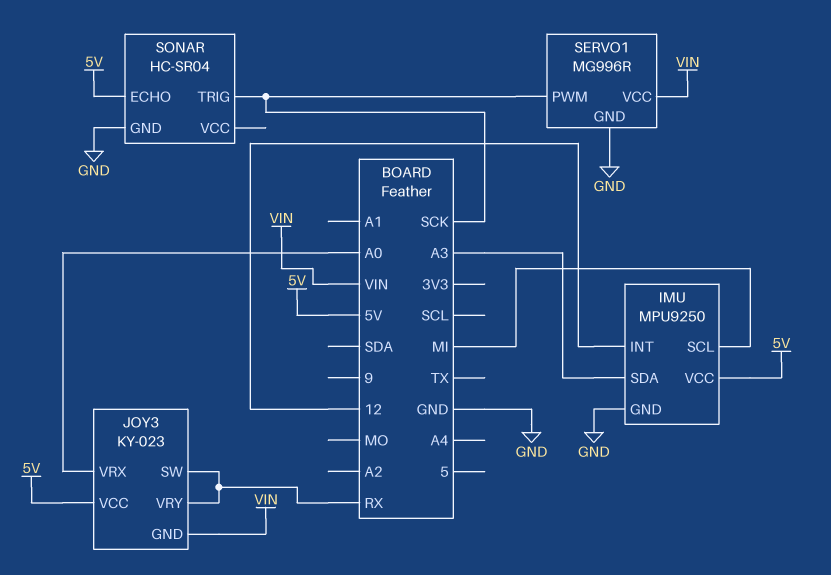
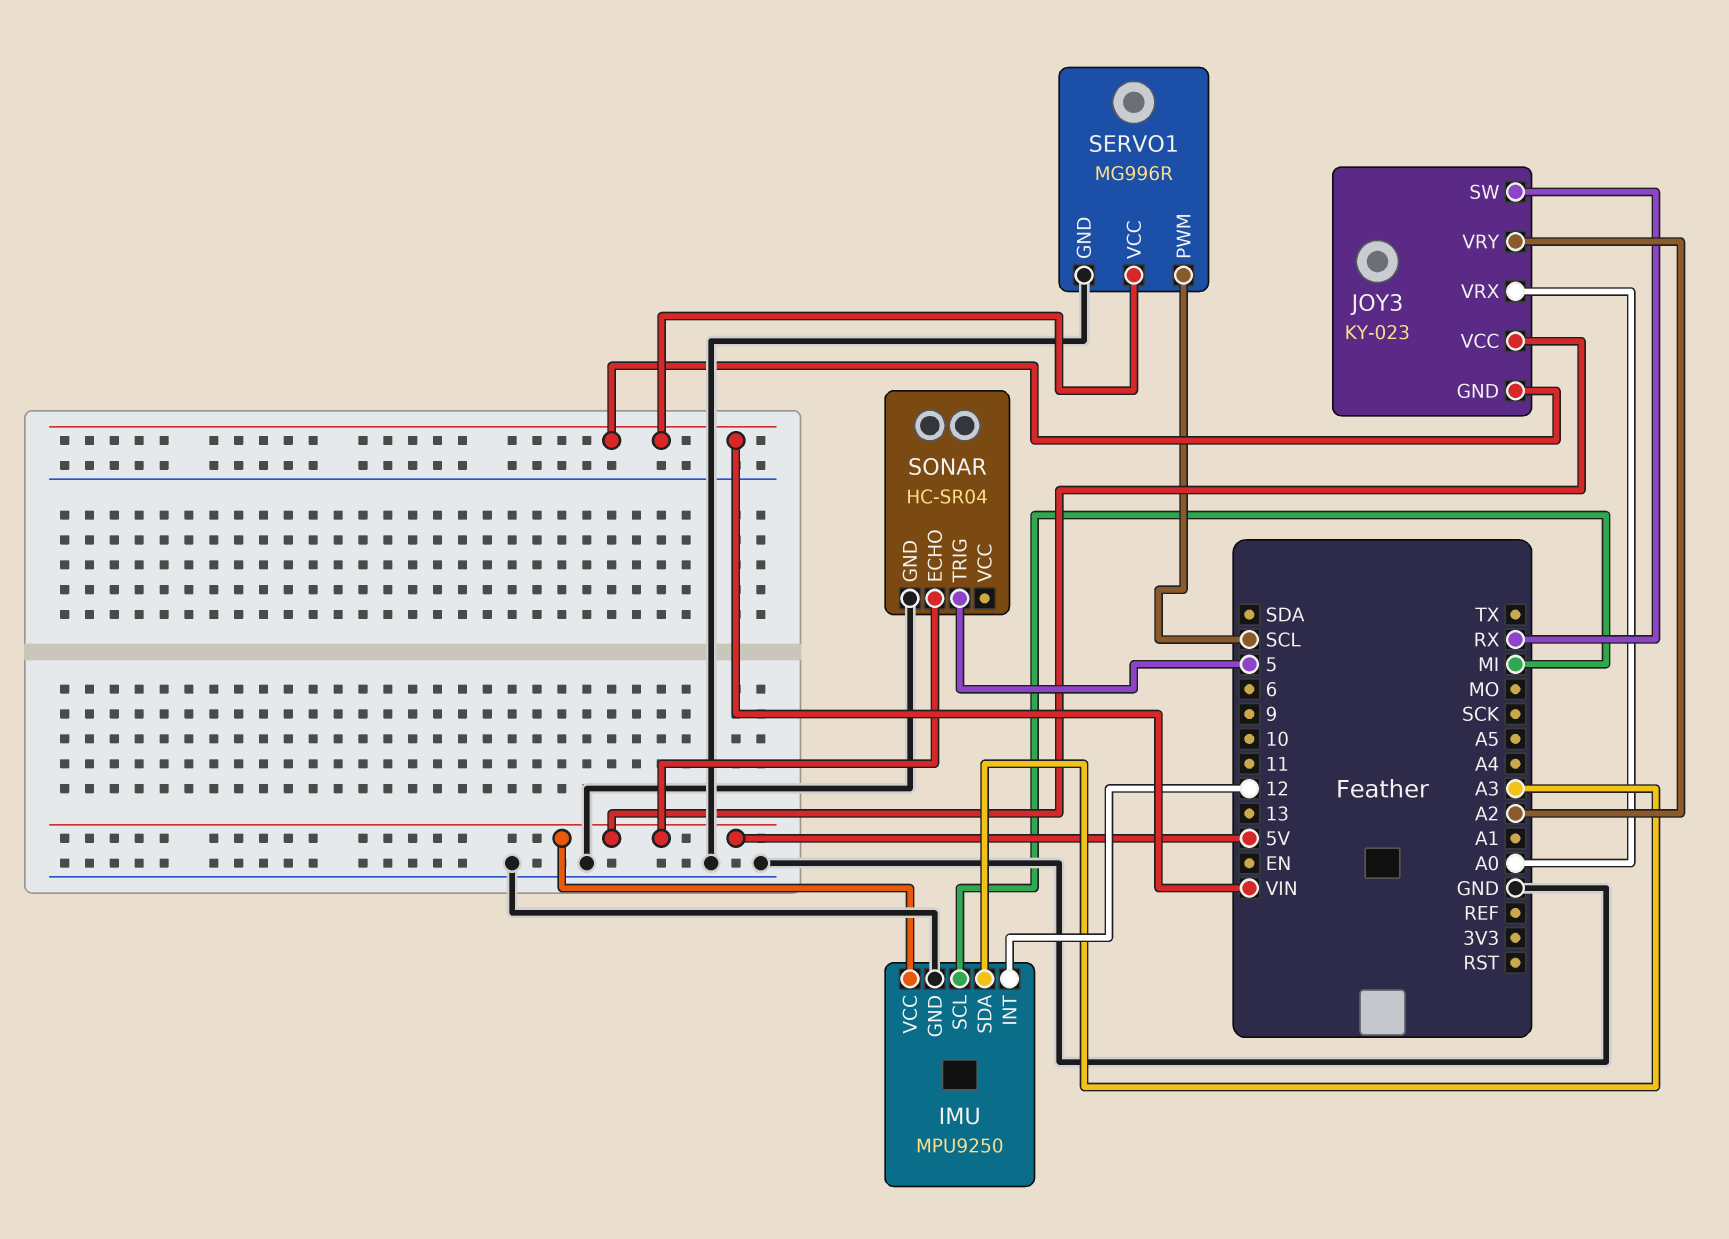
JOY3 pin VRY: RX -> A2
SERVO1 pin PWM: SCK -> SCL
SONAR pin TRIG: SCK -> 5

